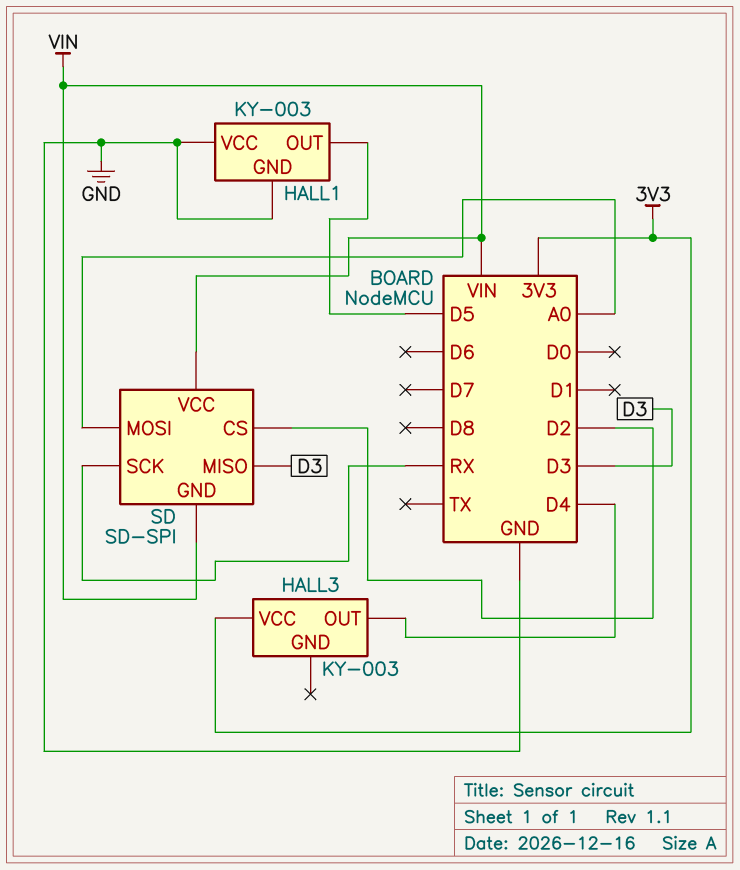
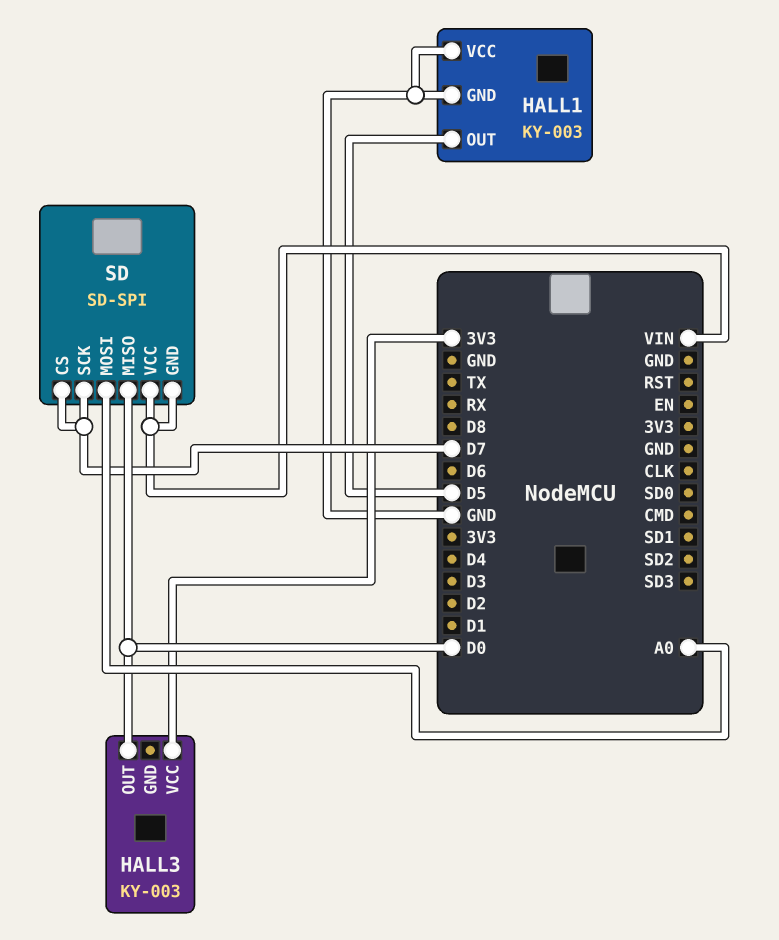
HALL3 pin OUT: D4 -> D0
SD pin CS: D2 -> D7
SD pin MISO: D3 -> D0
SD pin SCK: RX -> D7

